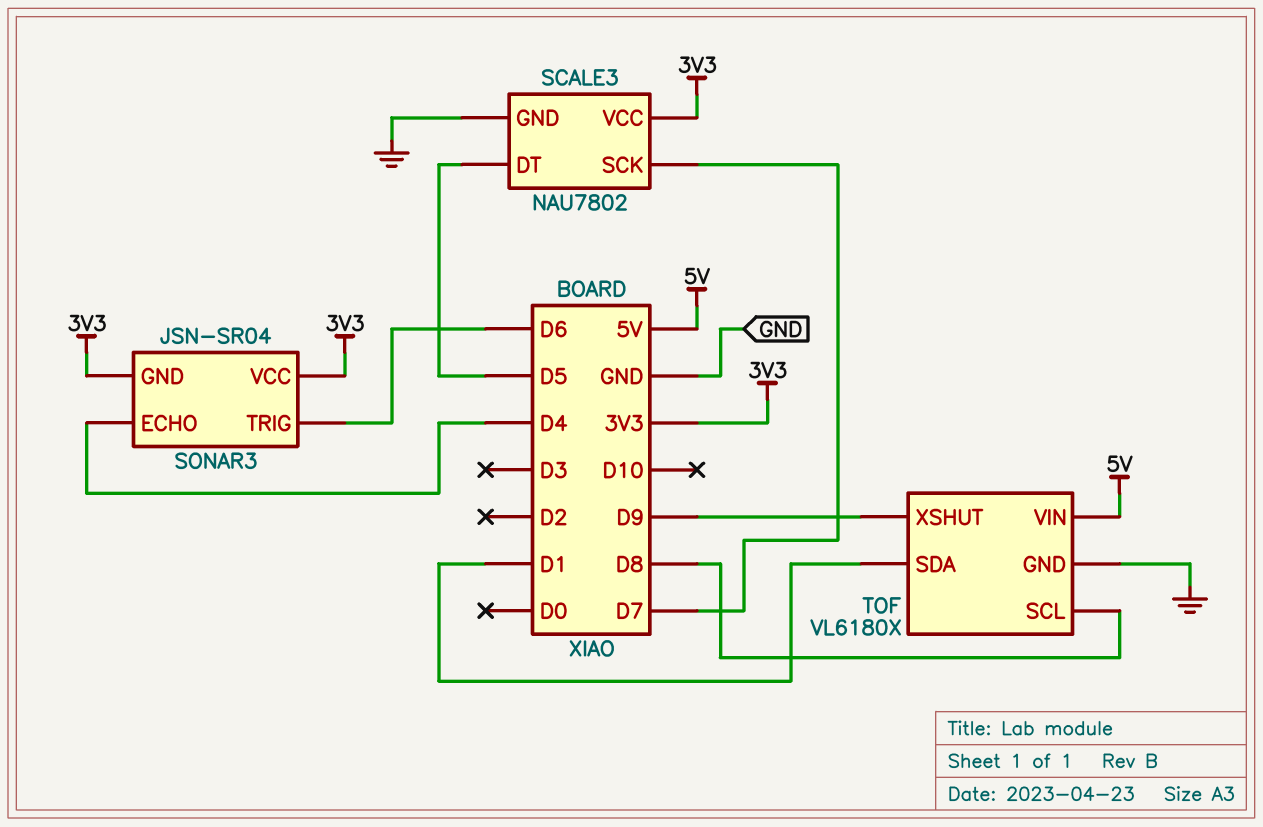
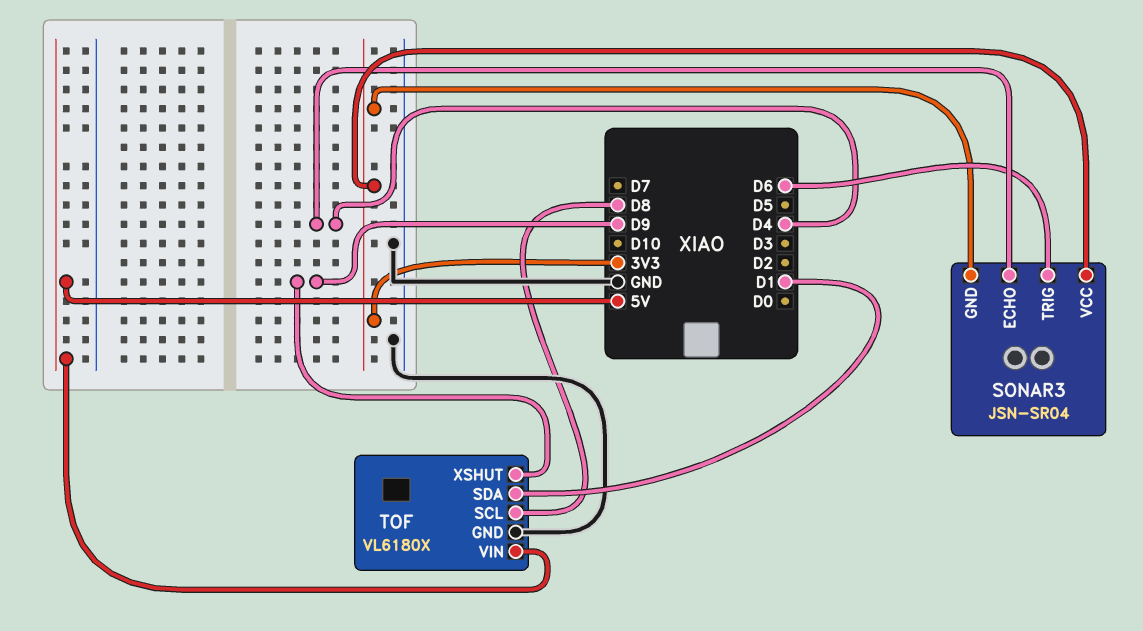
SCALE3: NAU7802 -> none
SCALE3 pin DT: D5 -> none
SCALE3 pin GND: GND -> none
SCALE3 pin SCK: D7 -> none
SCALE3 pin VCC: 3V3 -> none

